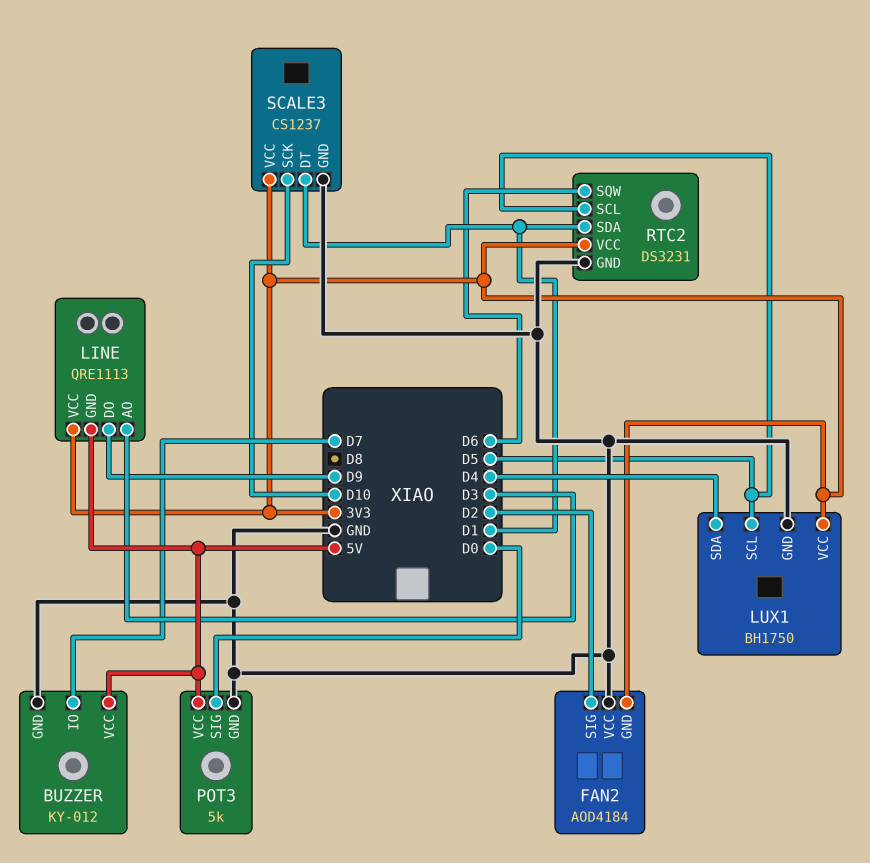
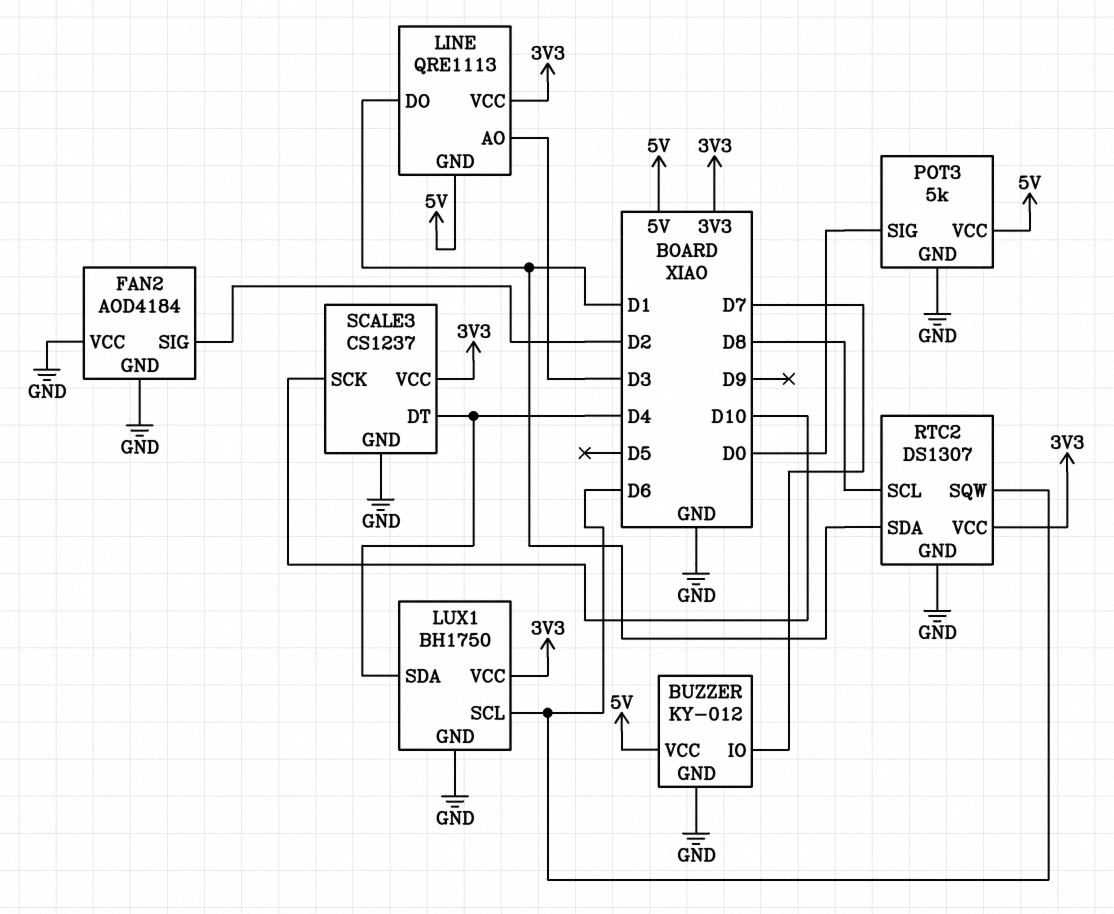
FAN2 pin GND: 3V3 -> GND
LINE pin DO: D9 -> D1
LUX1 pin SCL: D5 -> D6
RTC2: DS3231 -> DS1307
RTC2 pin SCL: D5 -> D8
SCALE3 pin DT: D1 -> D4

